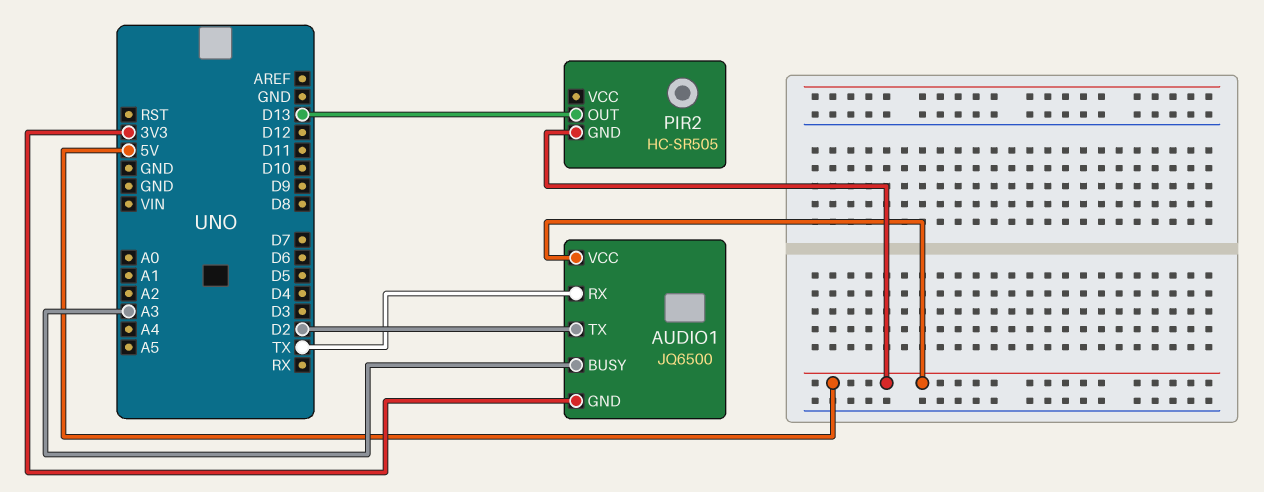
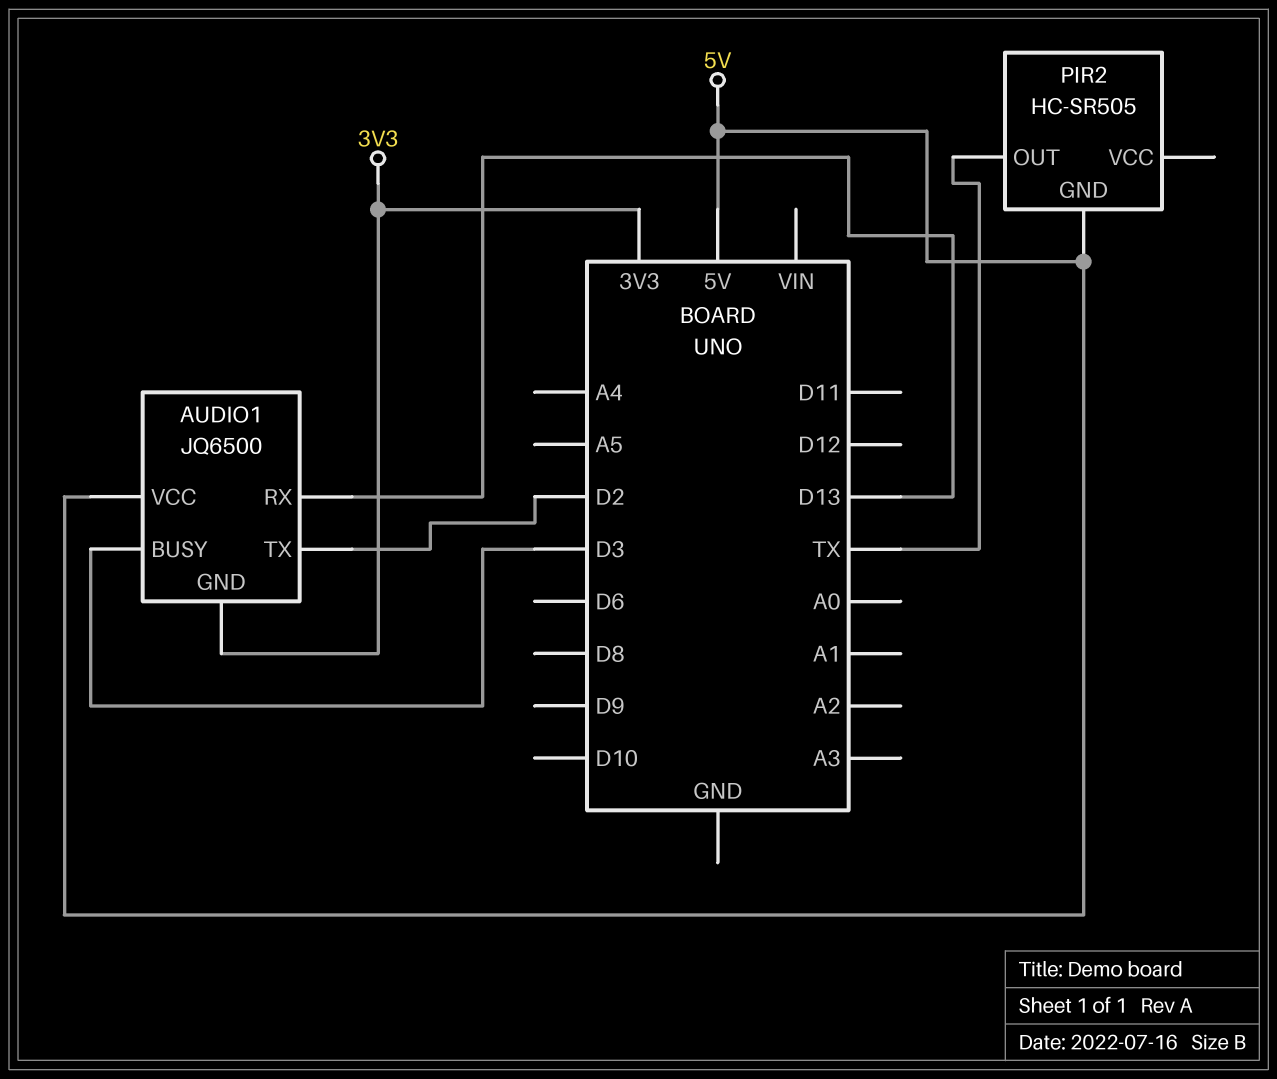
AUDIO1 pin BUSY: A3 -> D3
AUDIO1 pin RX: TX -> D13
PIR2 pin OUT: D13 -> TX

